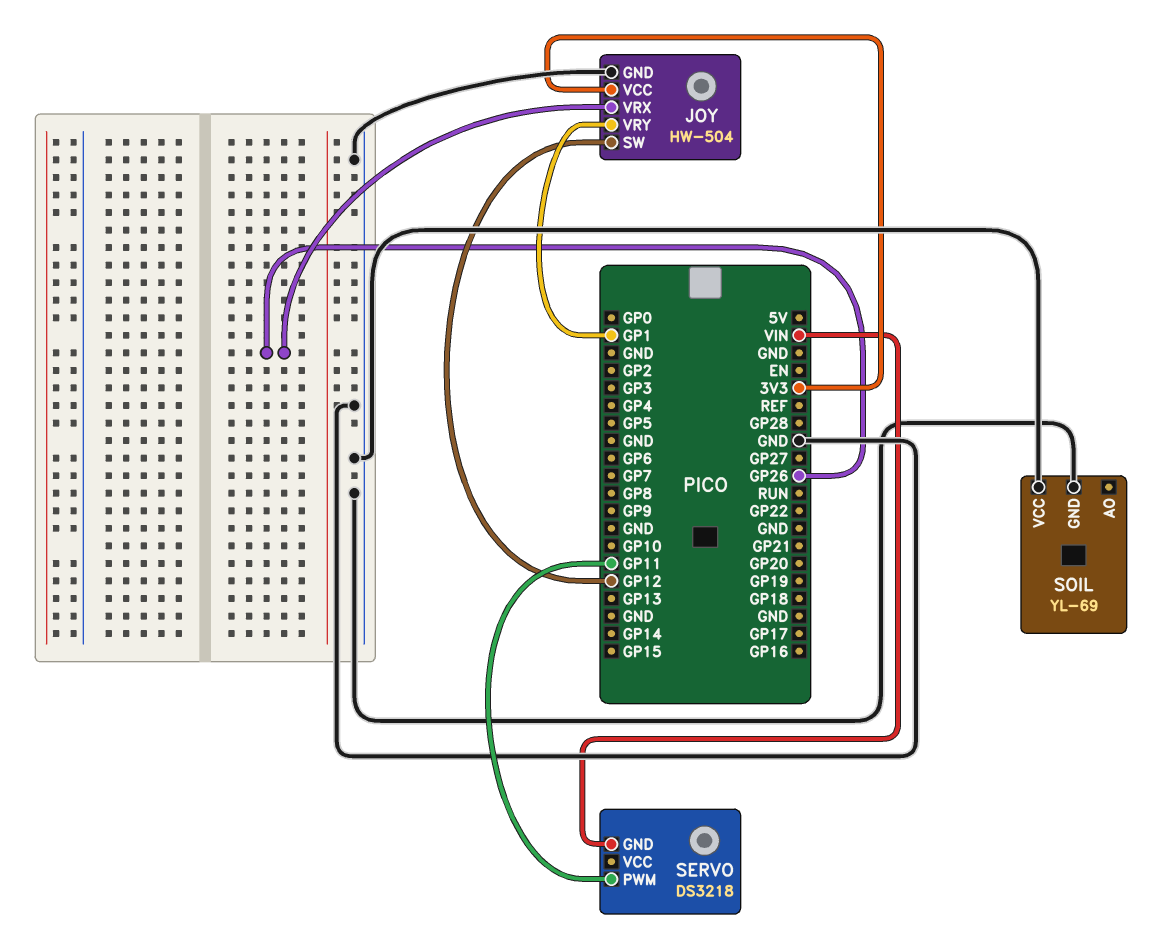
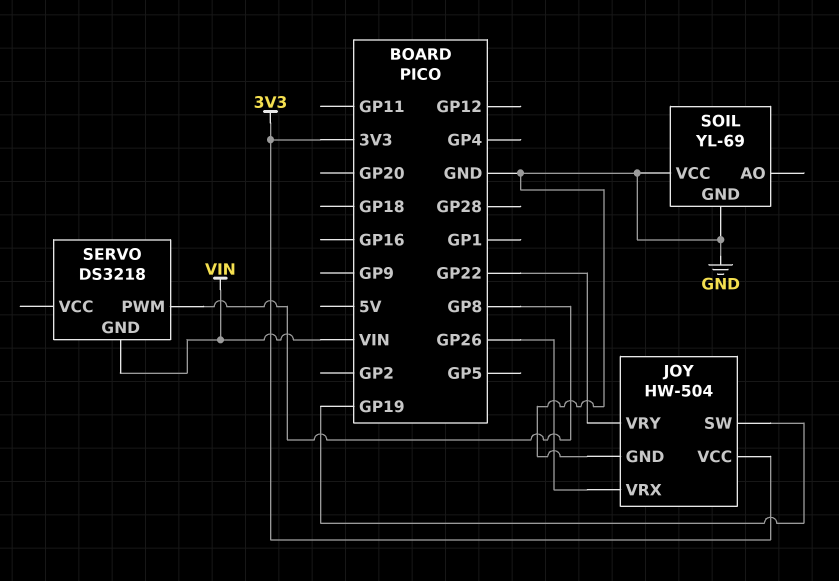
JOY pin SW: GP12 -> GP19
JOY pin VRY: GP1 -> GP22
SERVO pin PWM: GP11 -> GP8

